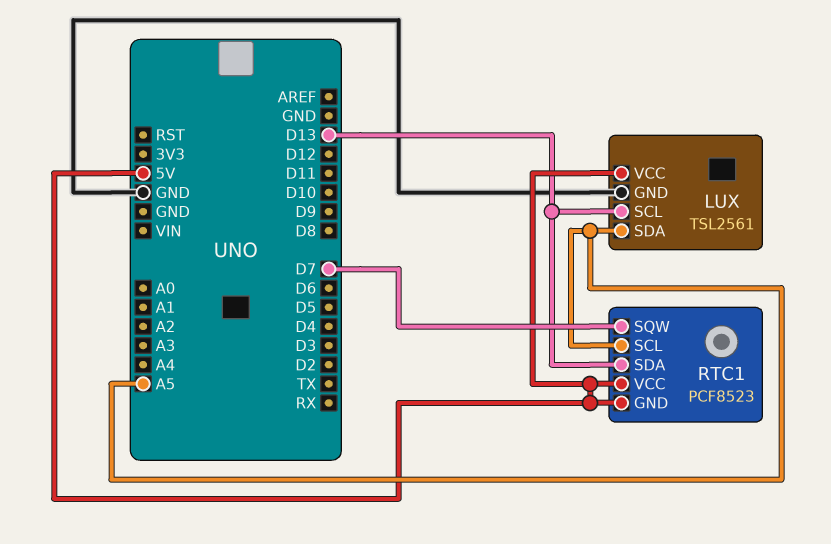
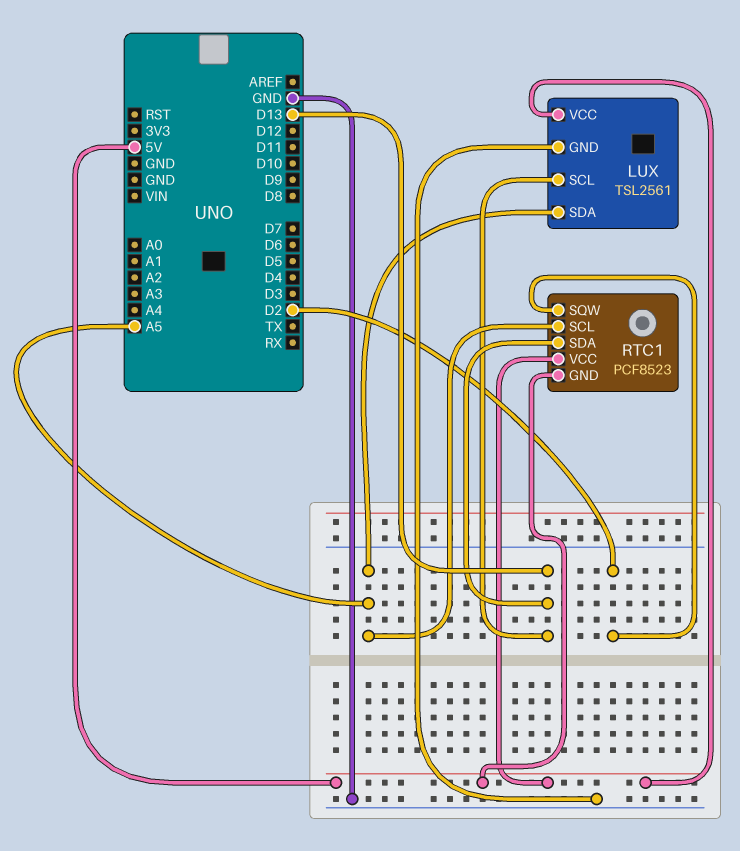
RTC1 pin SQW: D7 -> D2

